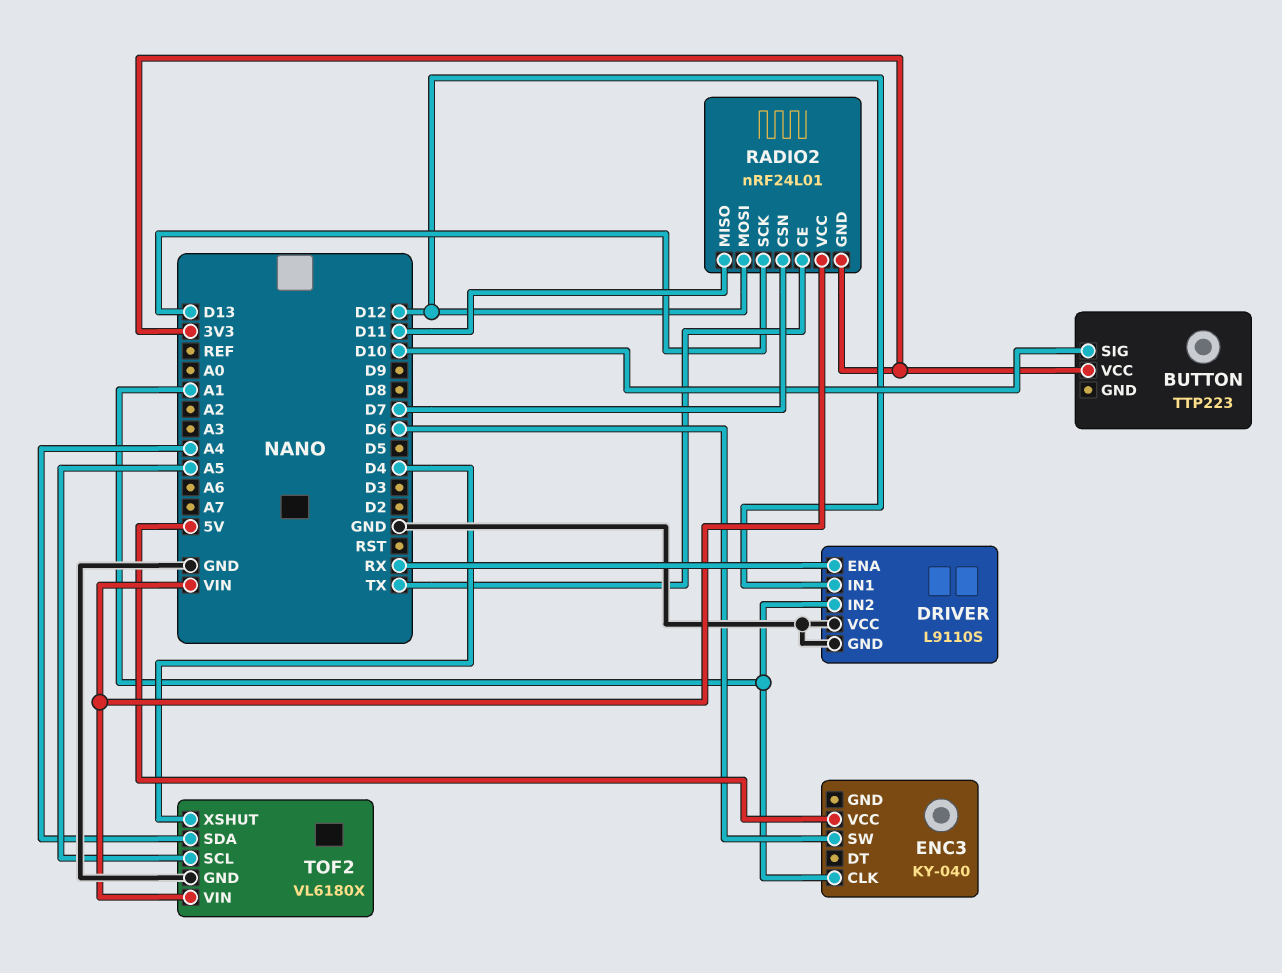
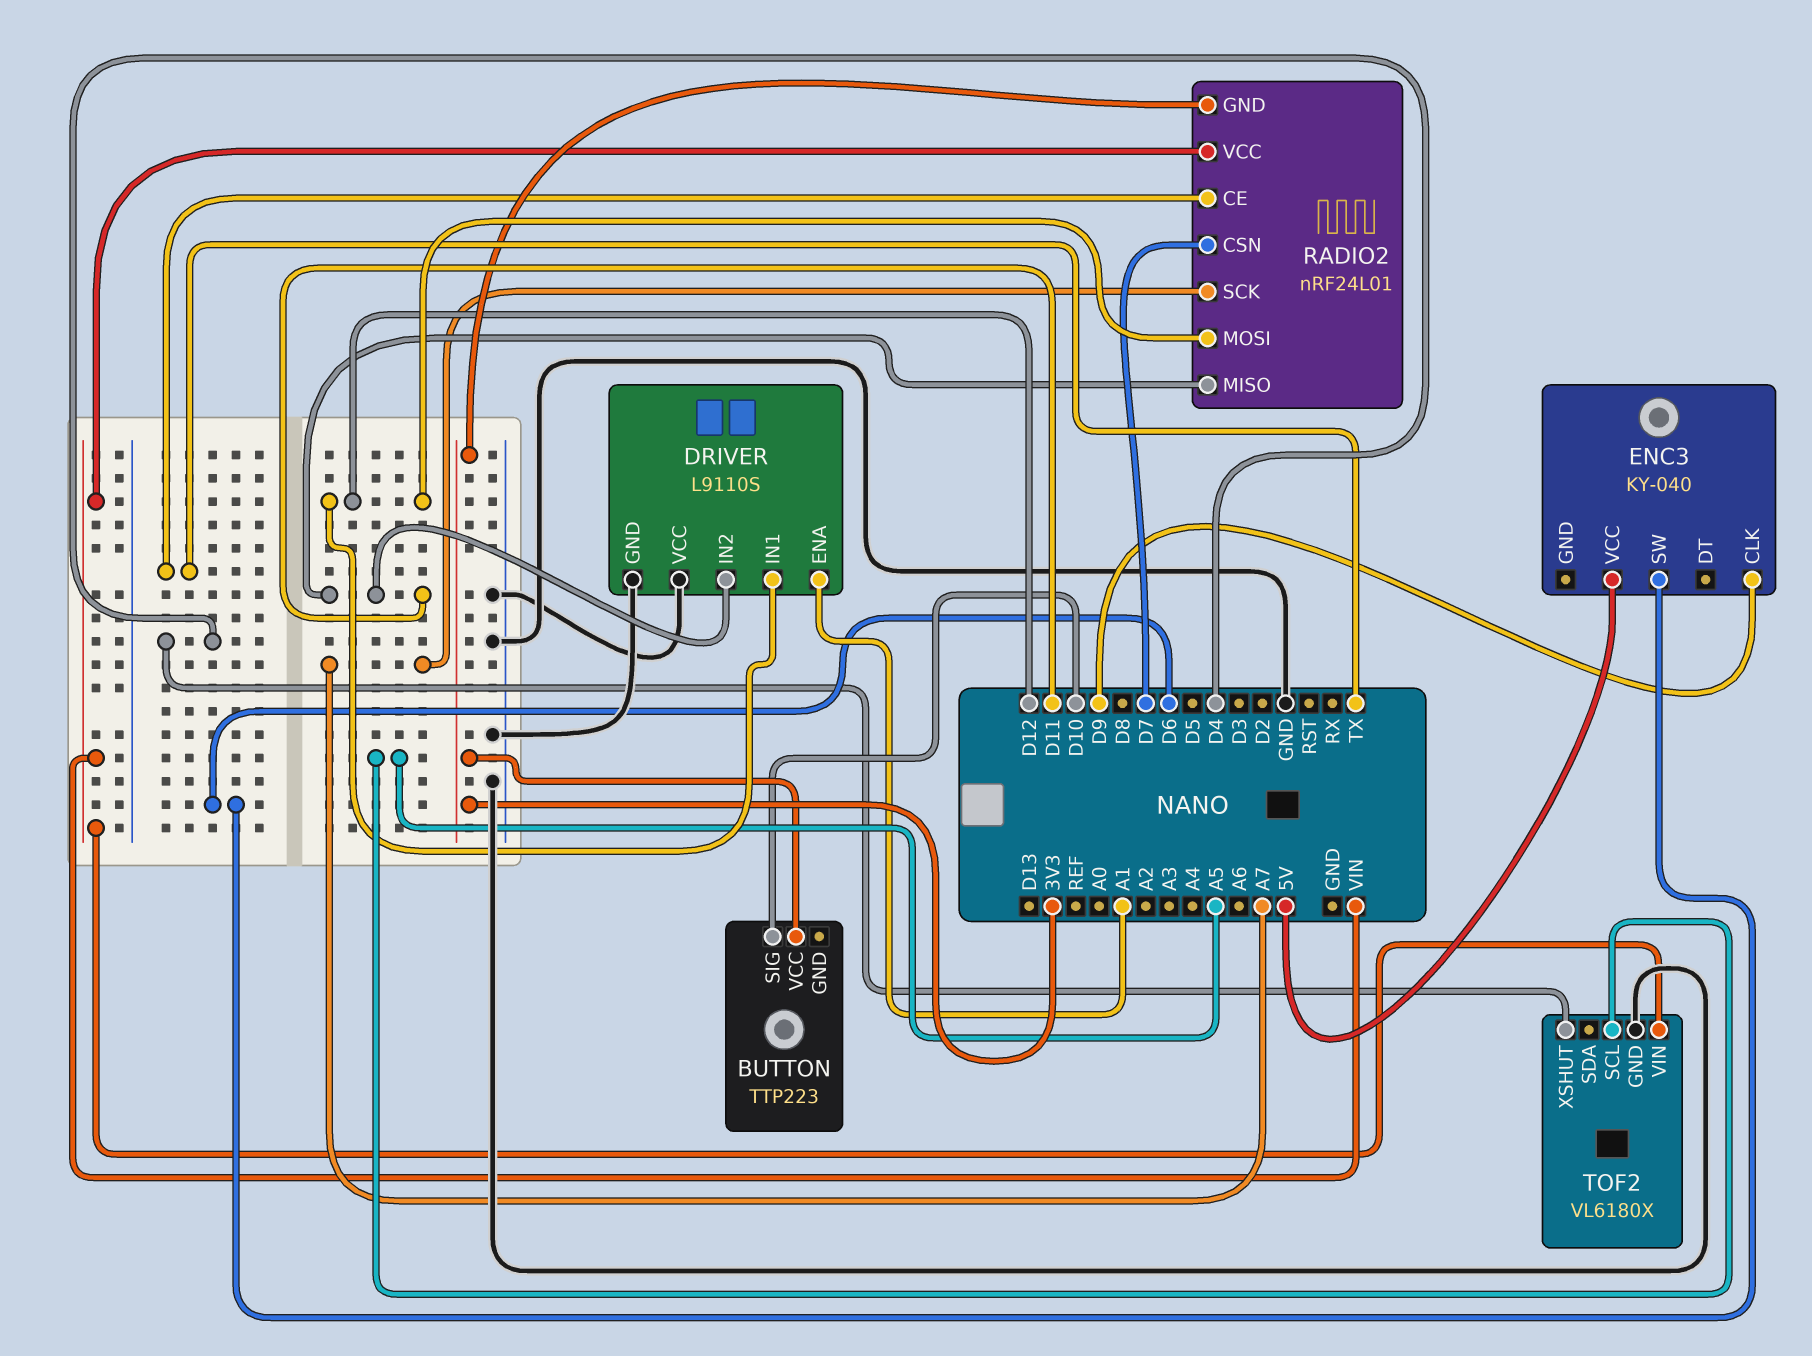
DRIVER pin ENA: RX -> A1
DRIVER pin IN2: A1 -> D11
ENC3 pin CLK: A1 -> D9
RADIO2 pin SCK: D13 -> A7
TOF2 pin SDA: A4 -> none

